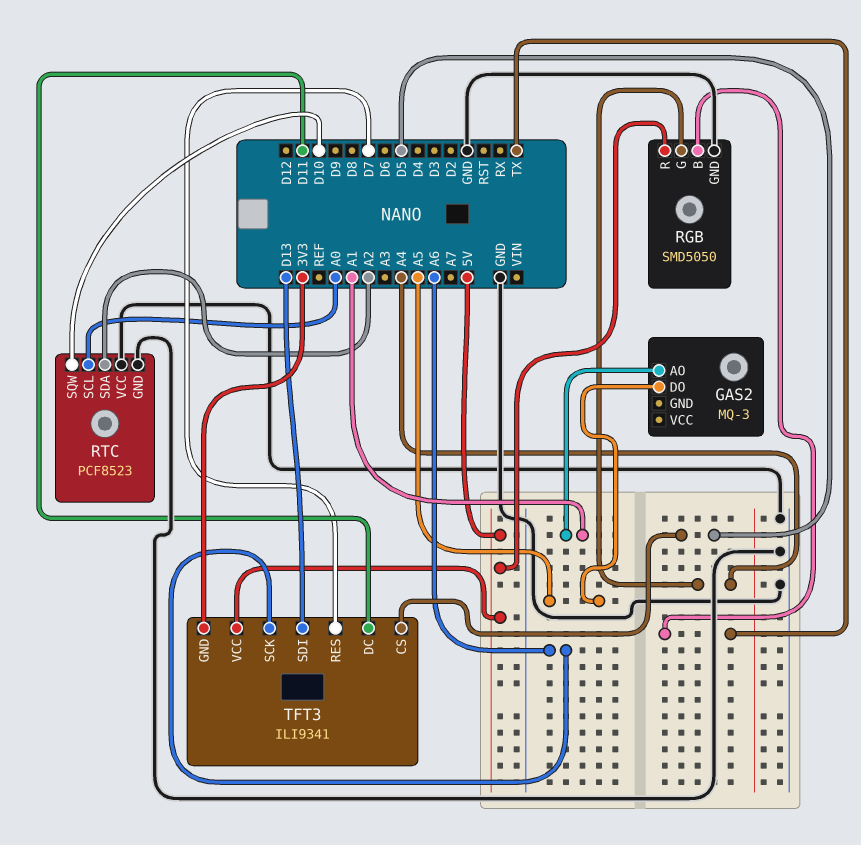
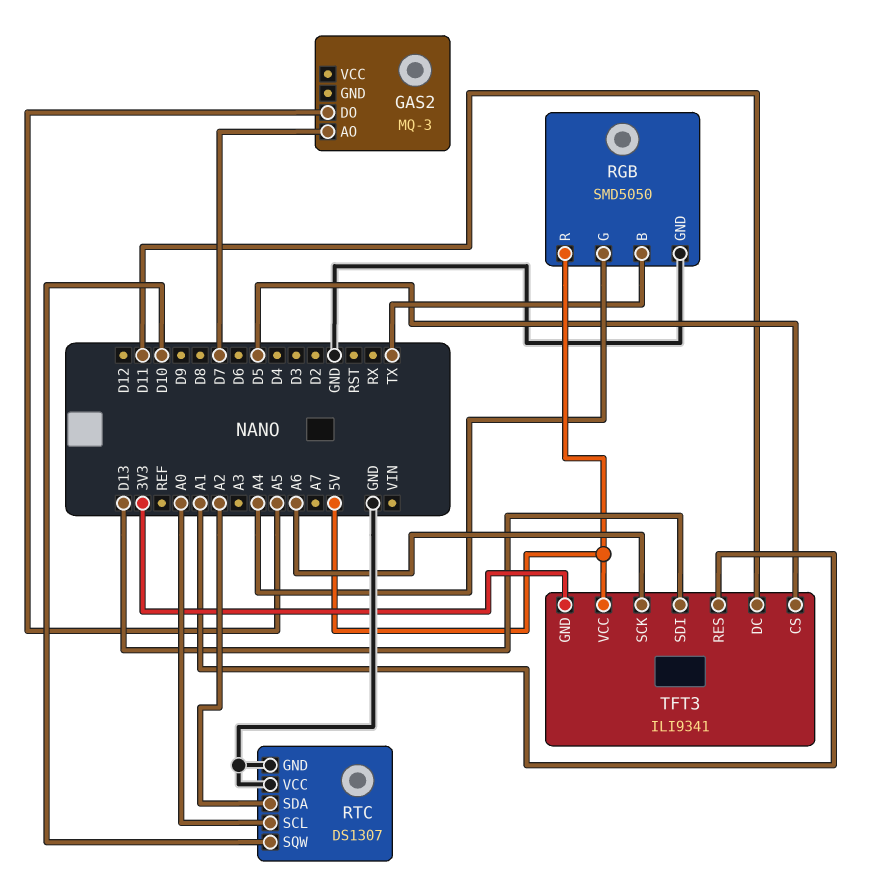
GAS2 pin AO: A1 -> D7
RTC: PCF8523 -> DS1307
TFT3 pin RES: D7 -> A1

